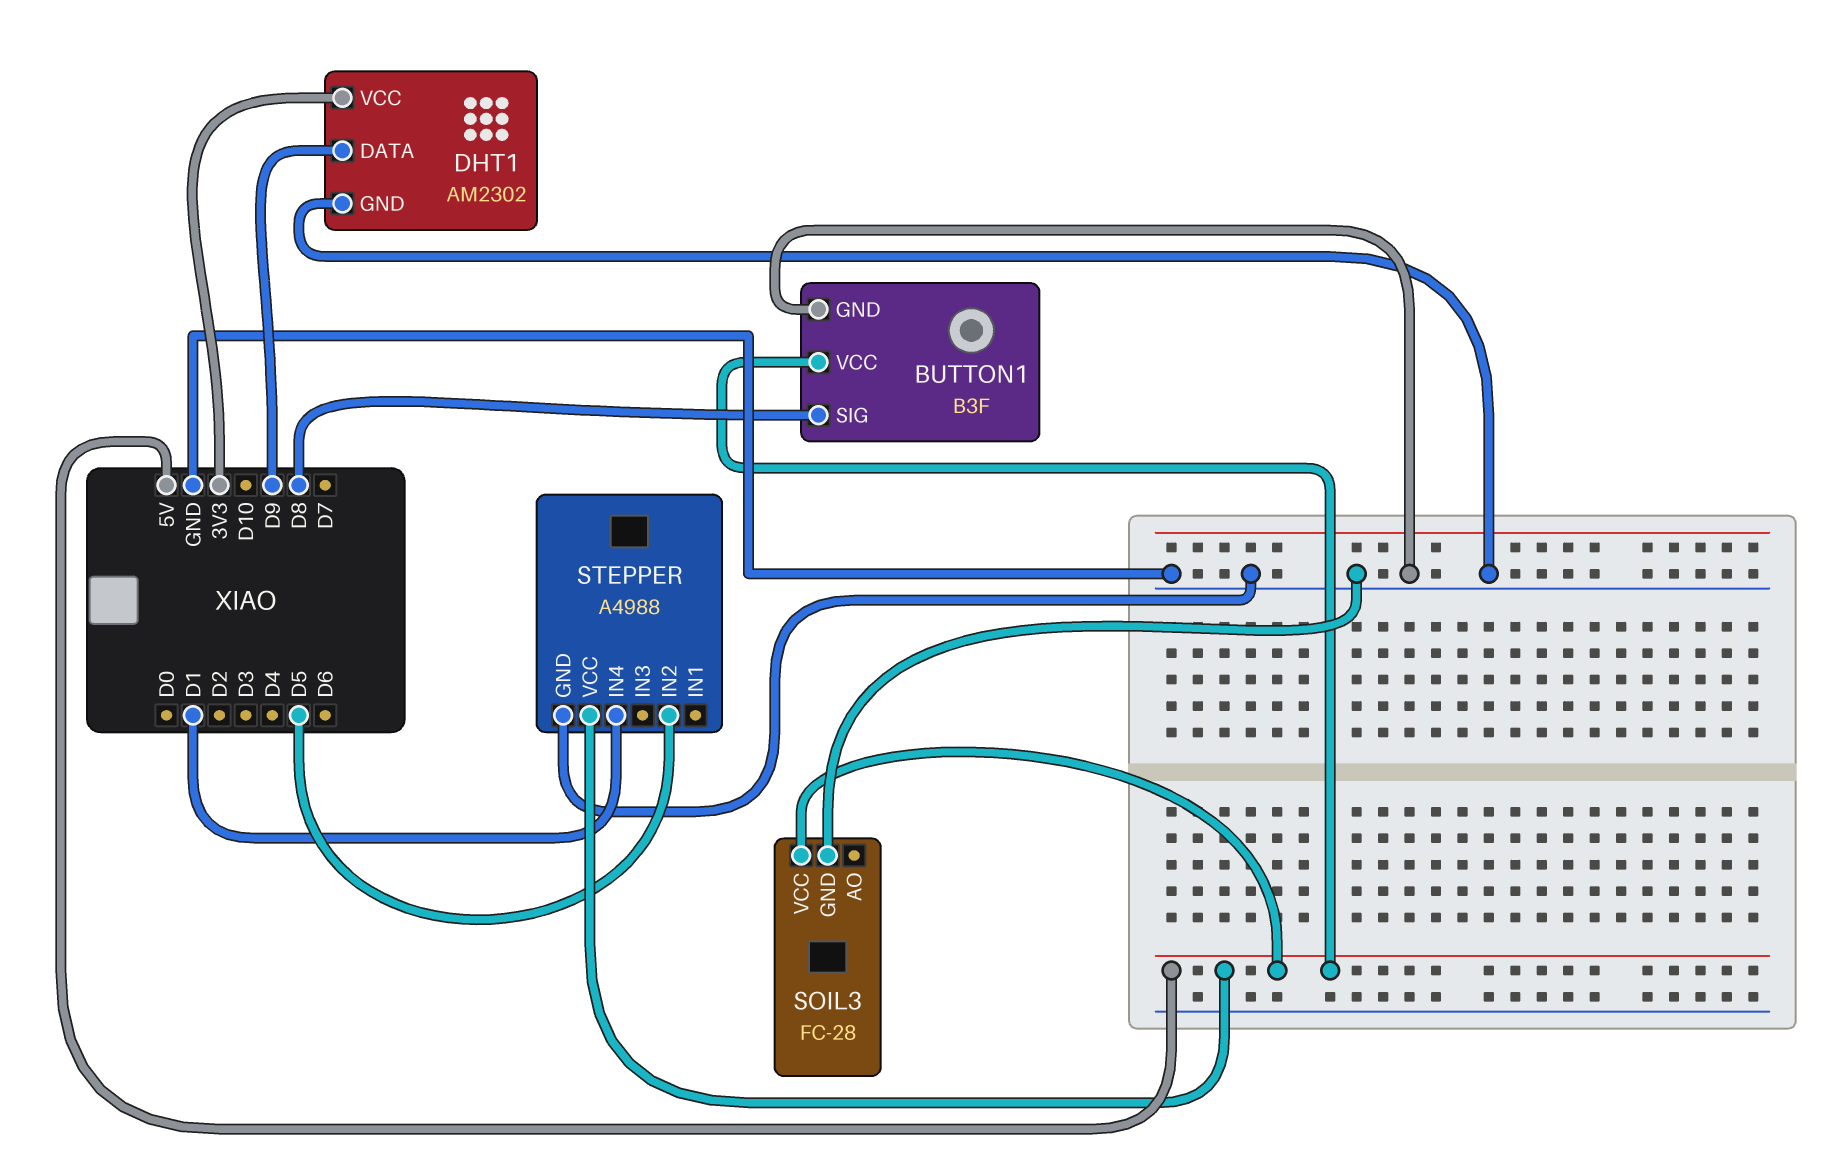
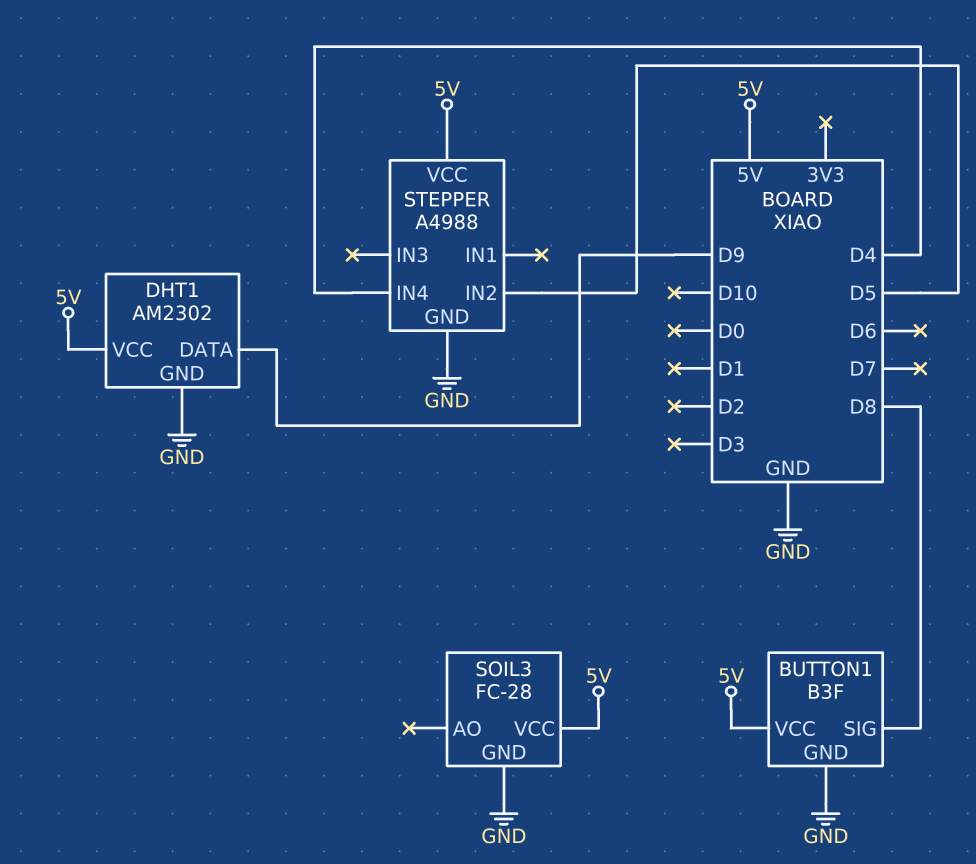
DHT1 pin VCC: 3V3 -> 5V
STEPPER pin IN4: D1 -> D4

